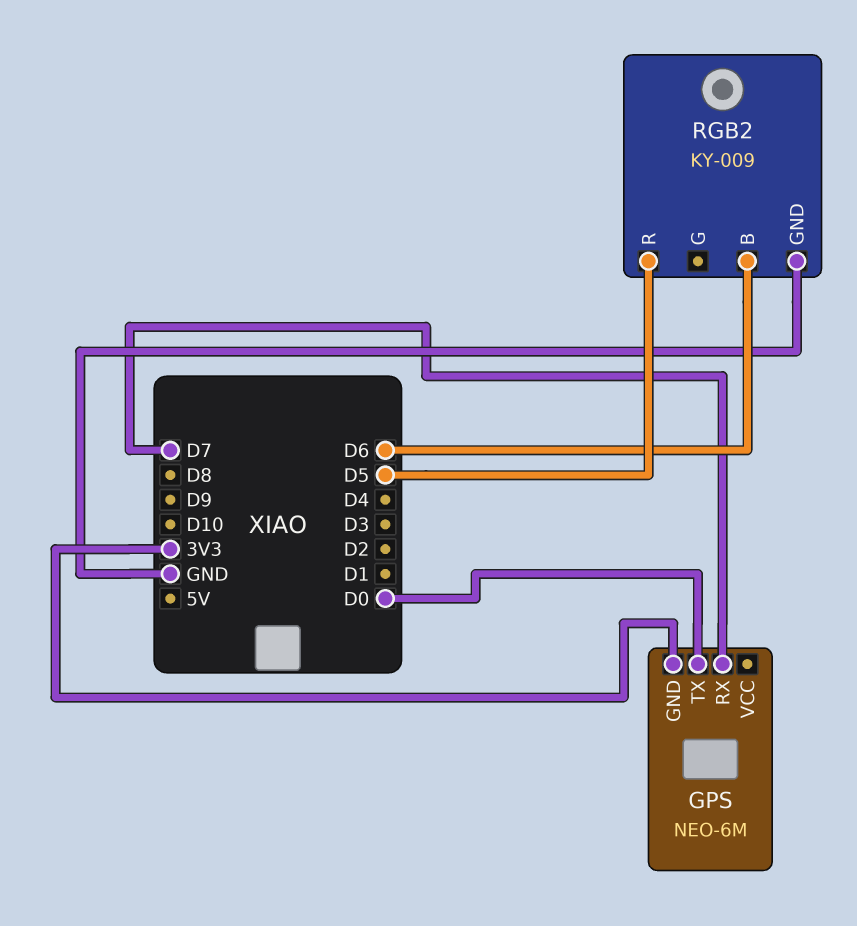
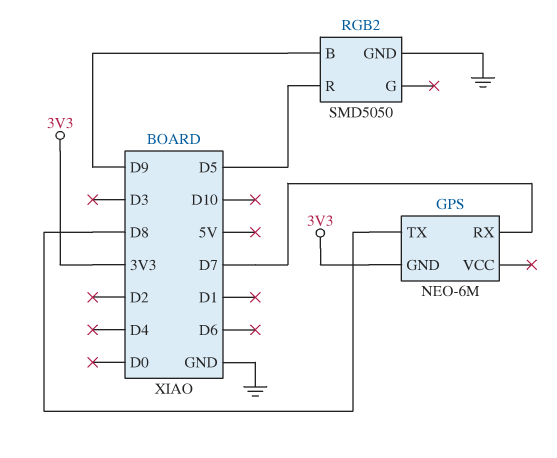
GPS pin TX: D0 -> D8
RGB2: KY-009 -> SMD5050
RGB2 pin B: D6 -> D9

